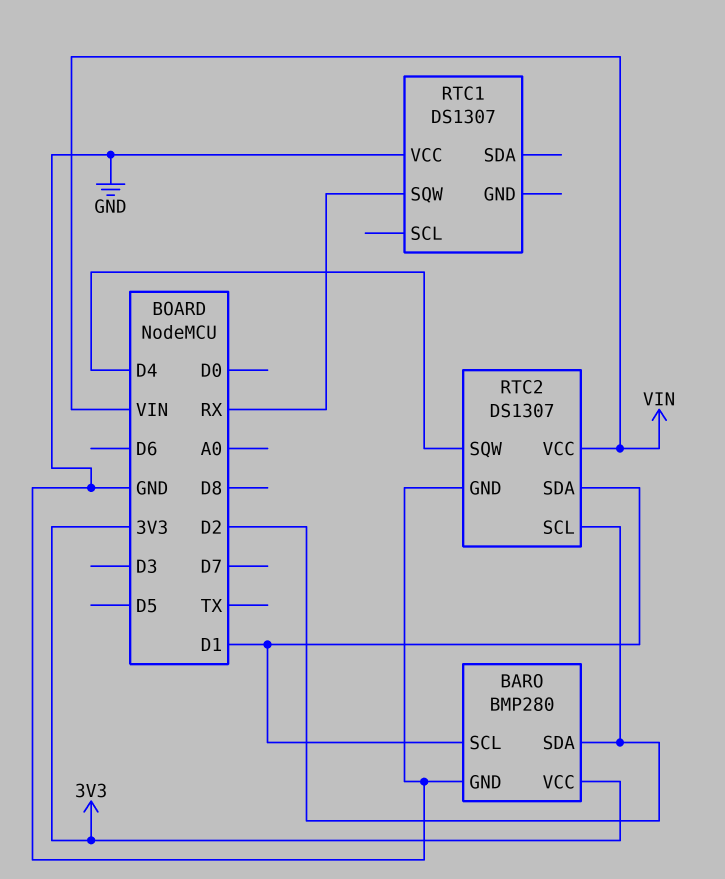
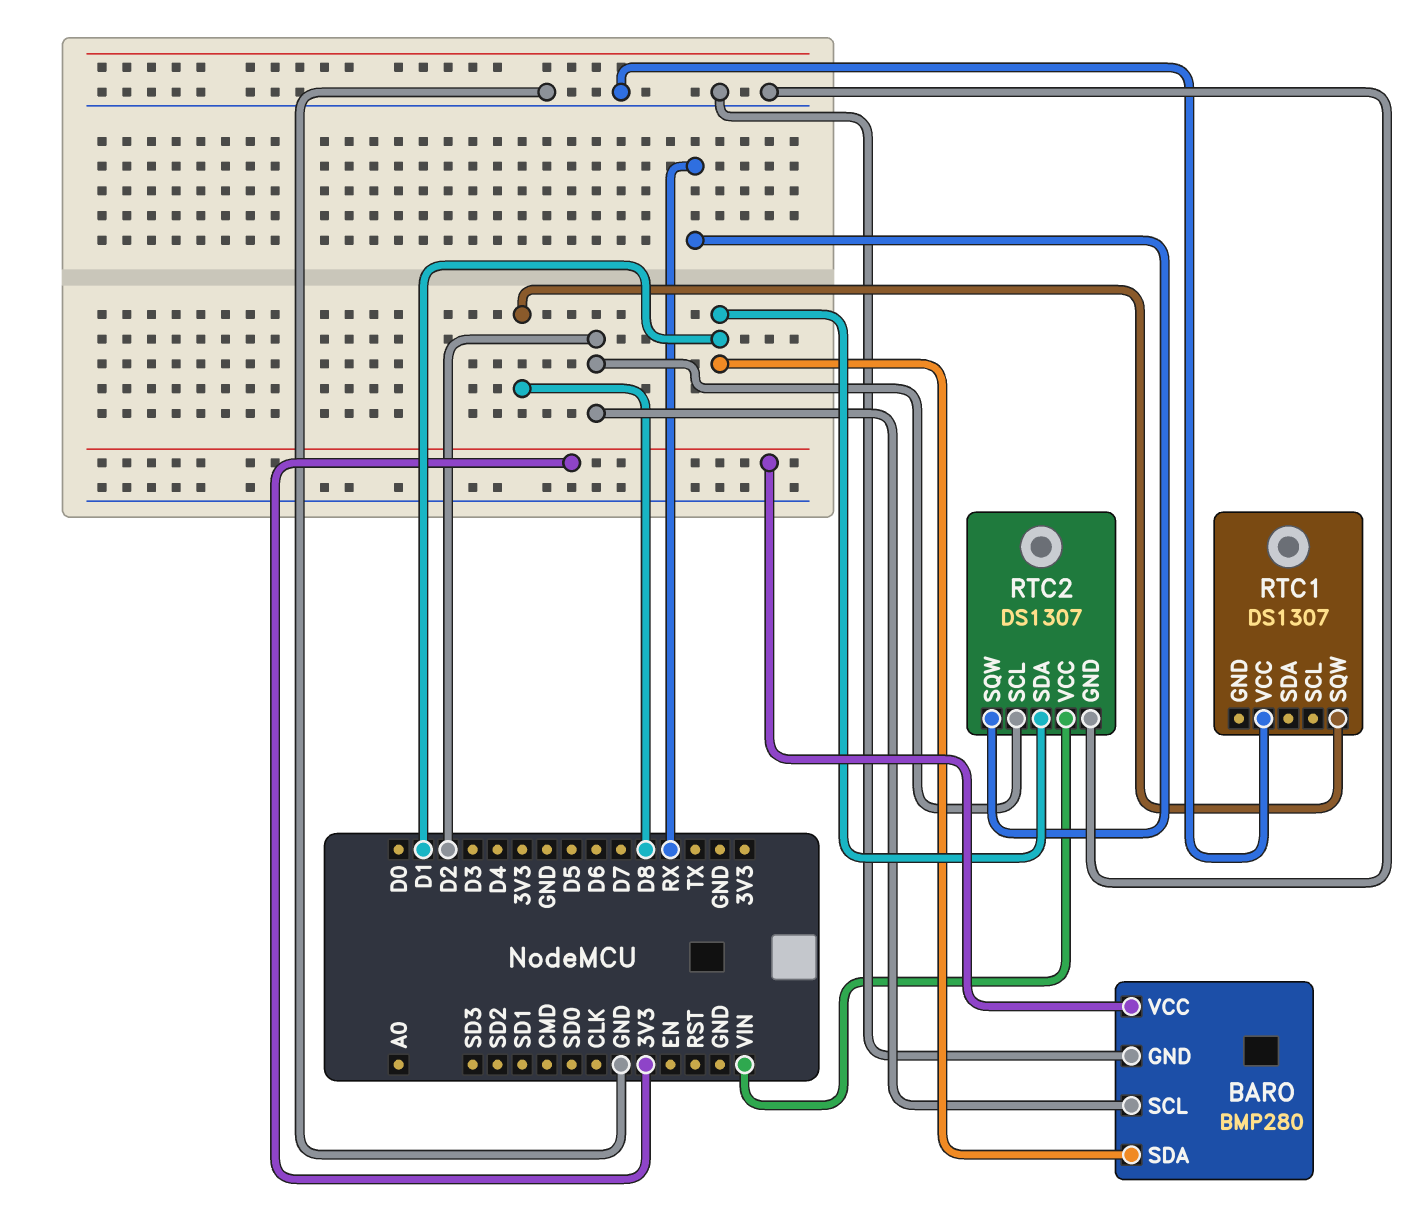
BARO pin SCL: D1 -> D2
BARO pin SDA: D2 -> D1
RTC1 pin SQW: RX -> D8
RTC2 pin SQW: D4 -> RX

